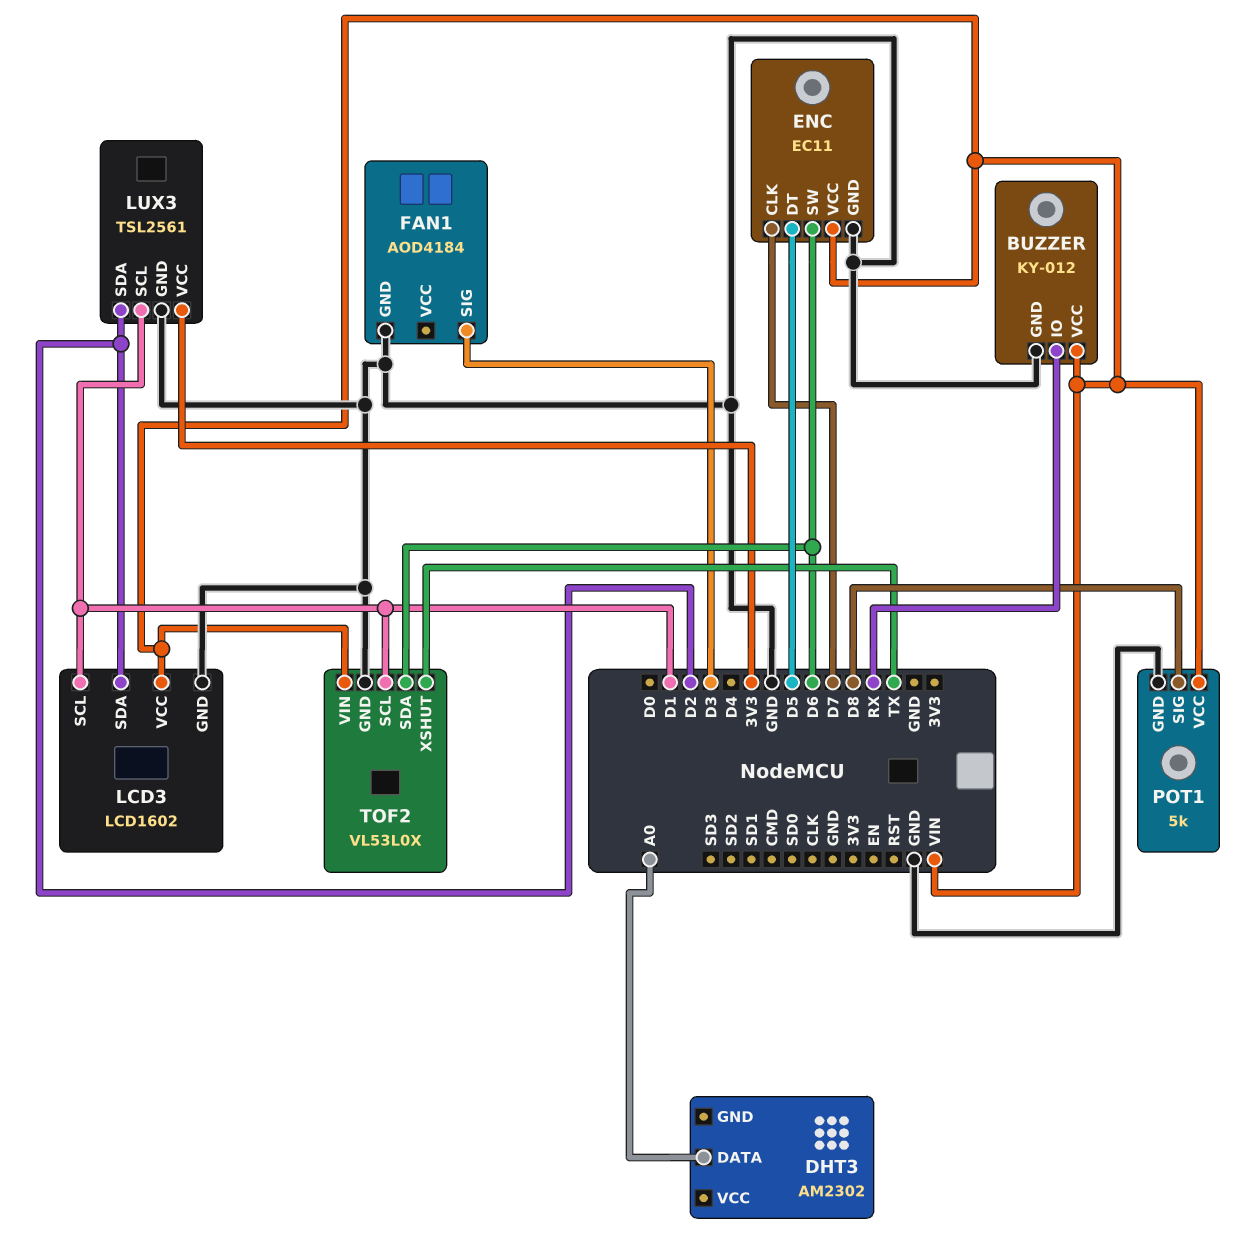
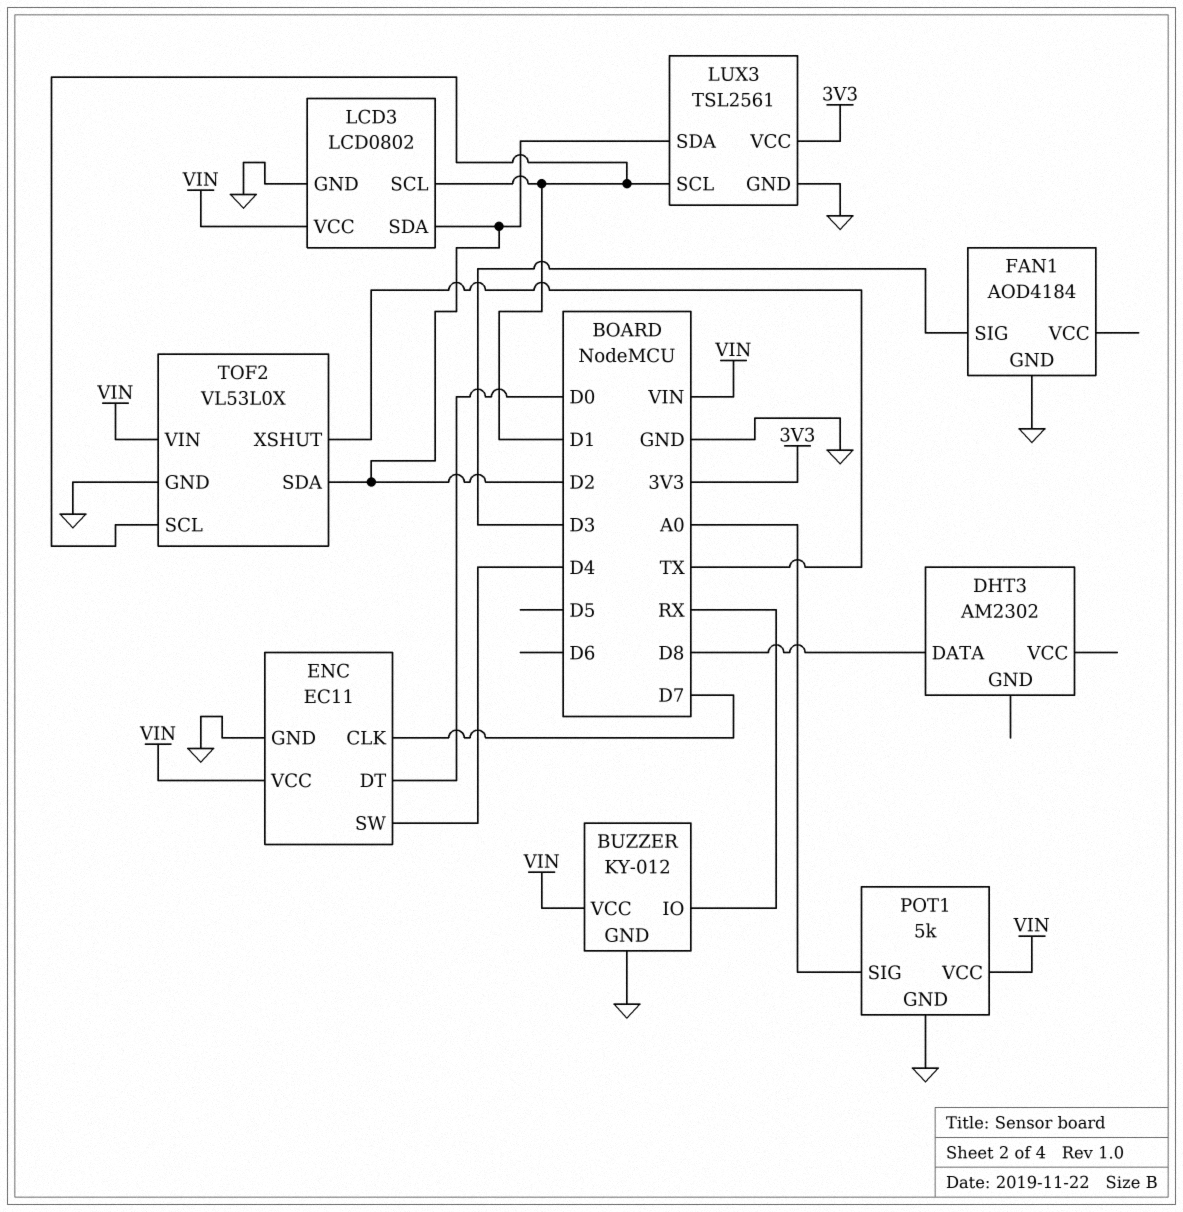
DHT3 pin DATA: A0 -> D8
ENC pin DT: D5 -> D0
ENC pin SW: D6 -> D4
LCD3: LCD1602 -> LCD0802
POT1 pin SIG: D8 -> A0
TOF2 pin SDA: D6 -> D2

